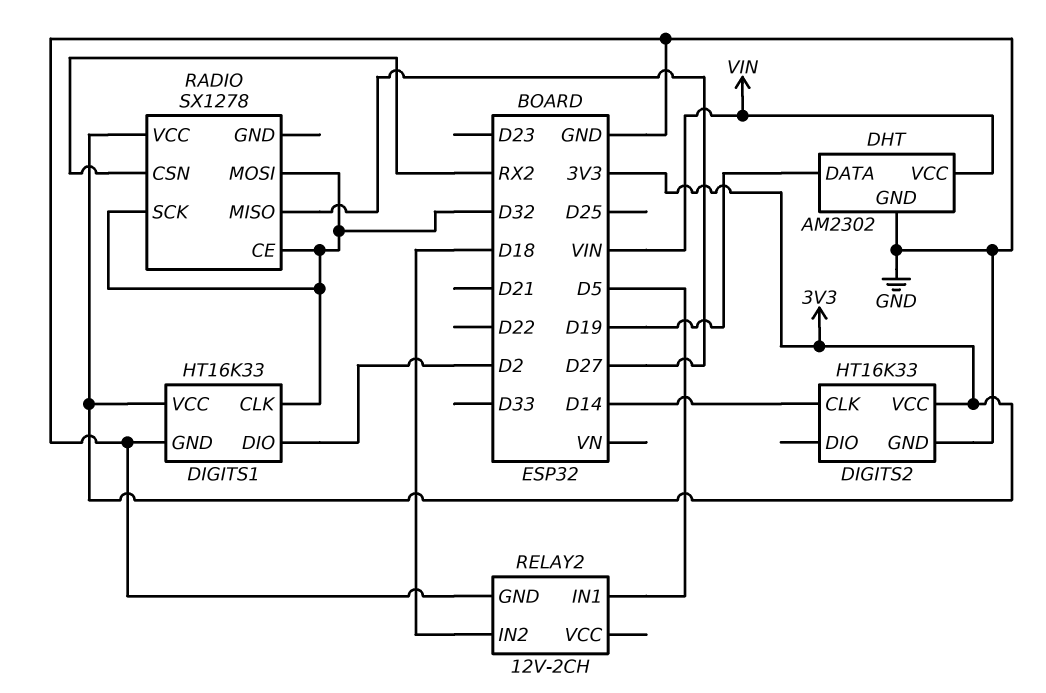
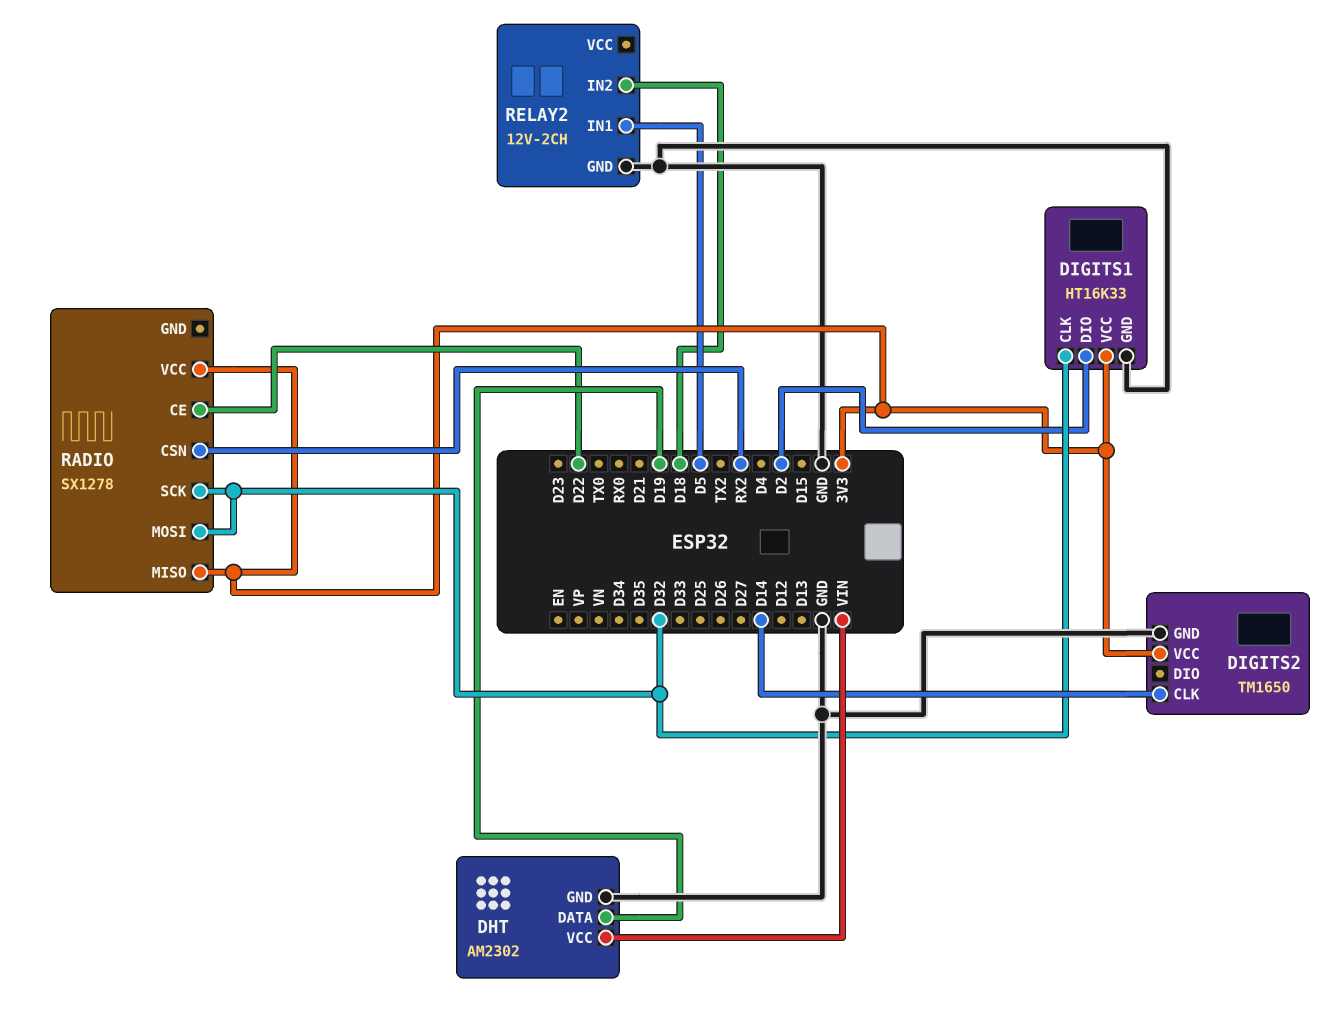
DIGITS2: HT16K33 -> TM1650
RADIO pin CE: D32 -> D22
RADIO pin MISO: D27 -> 3V3

